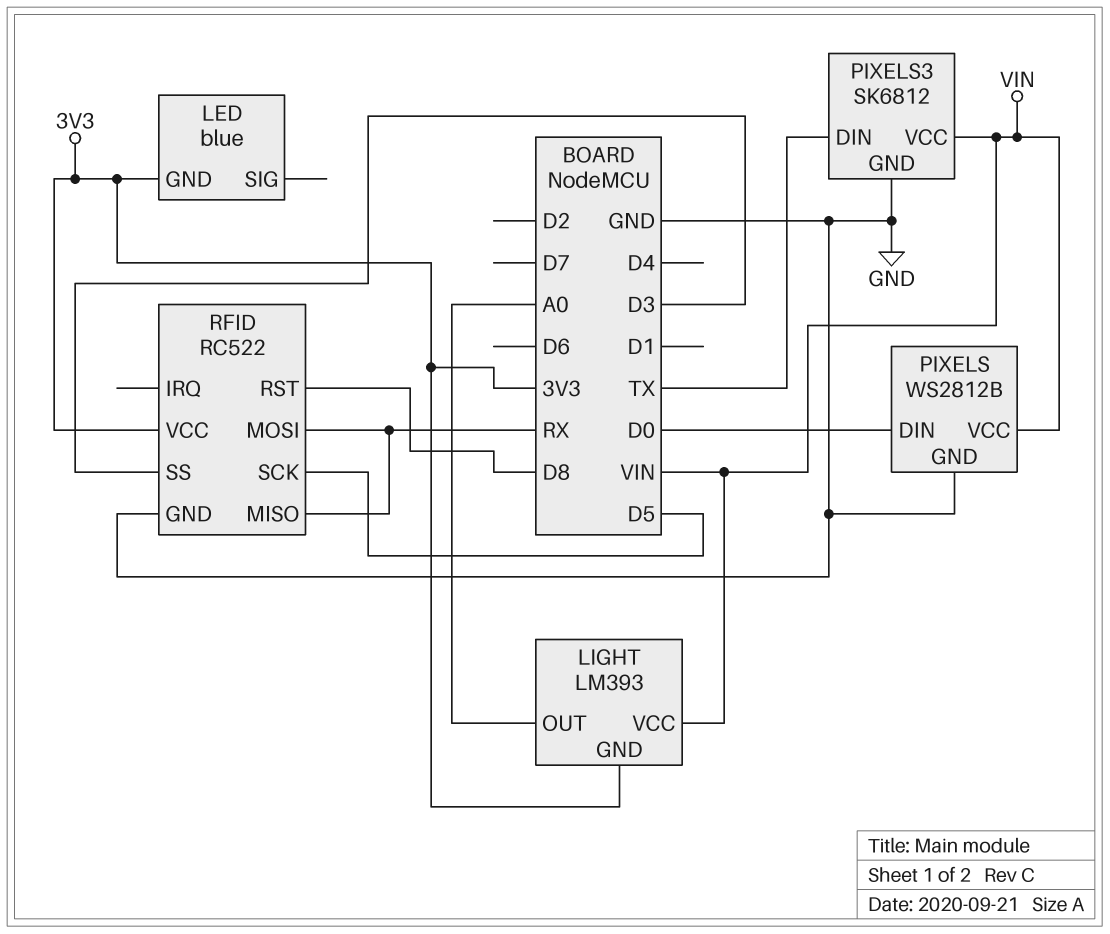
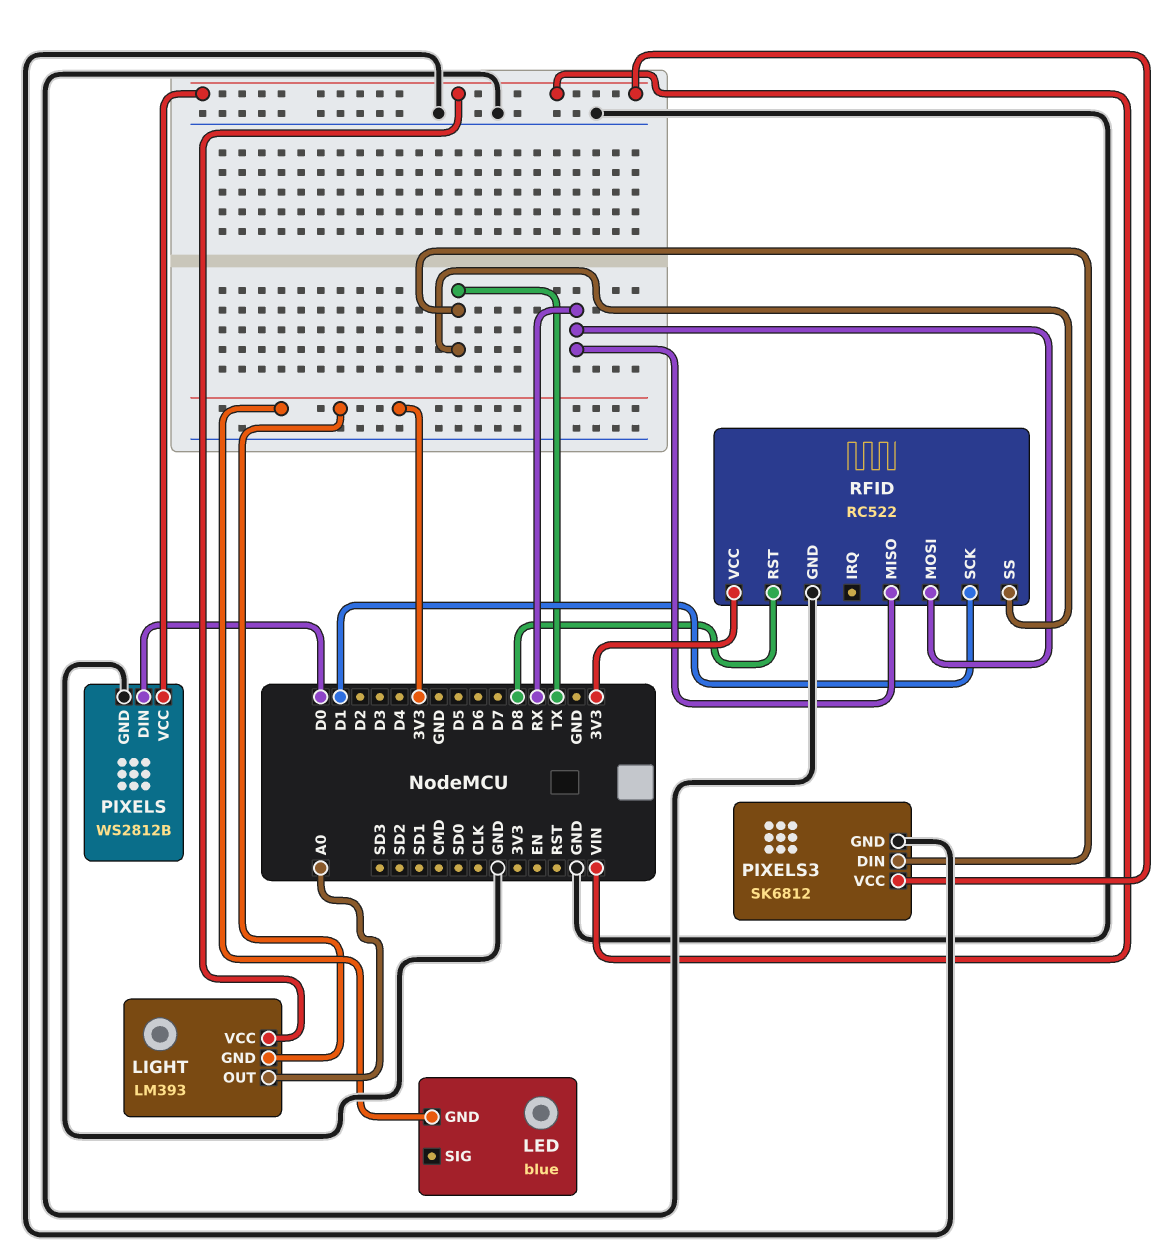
RFID pin SCK: D5 -> D1
RFID pin SS: D3 -> TX

